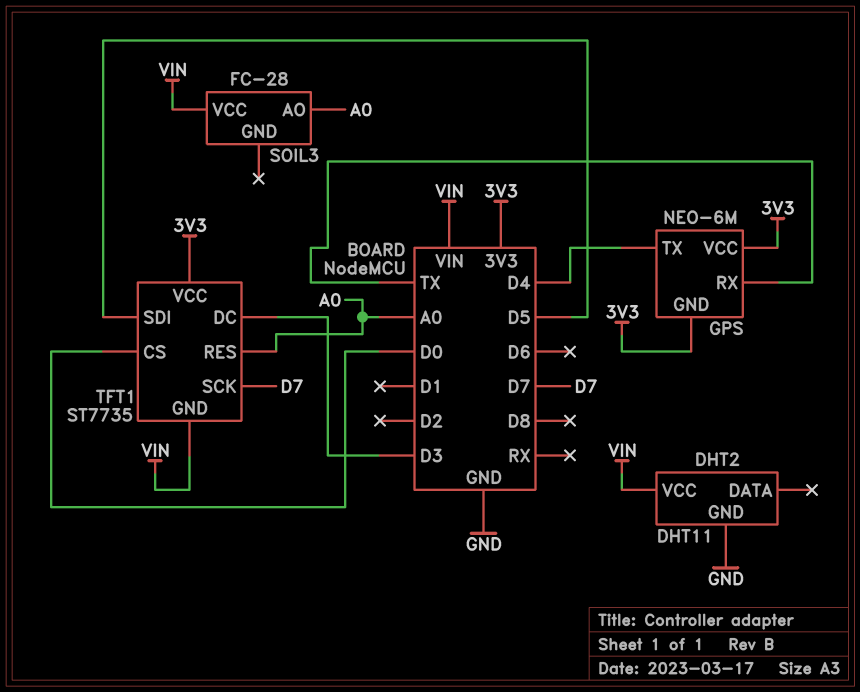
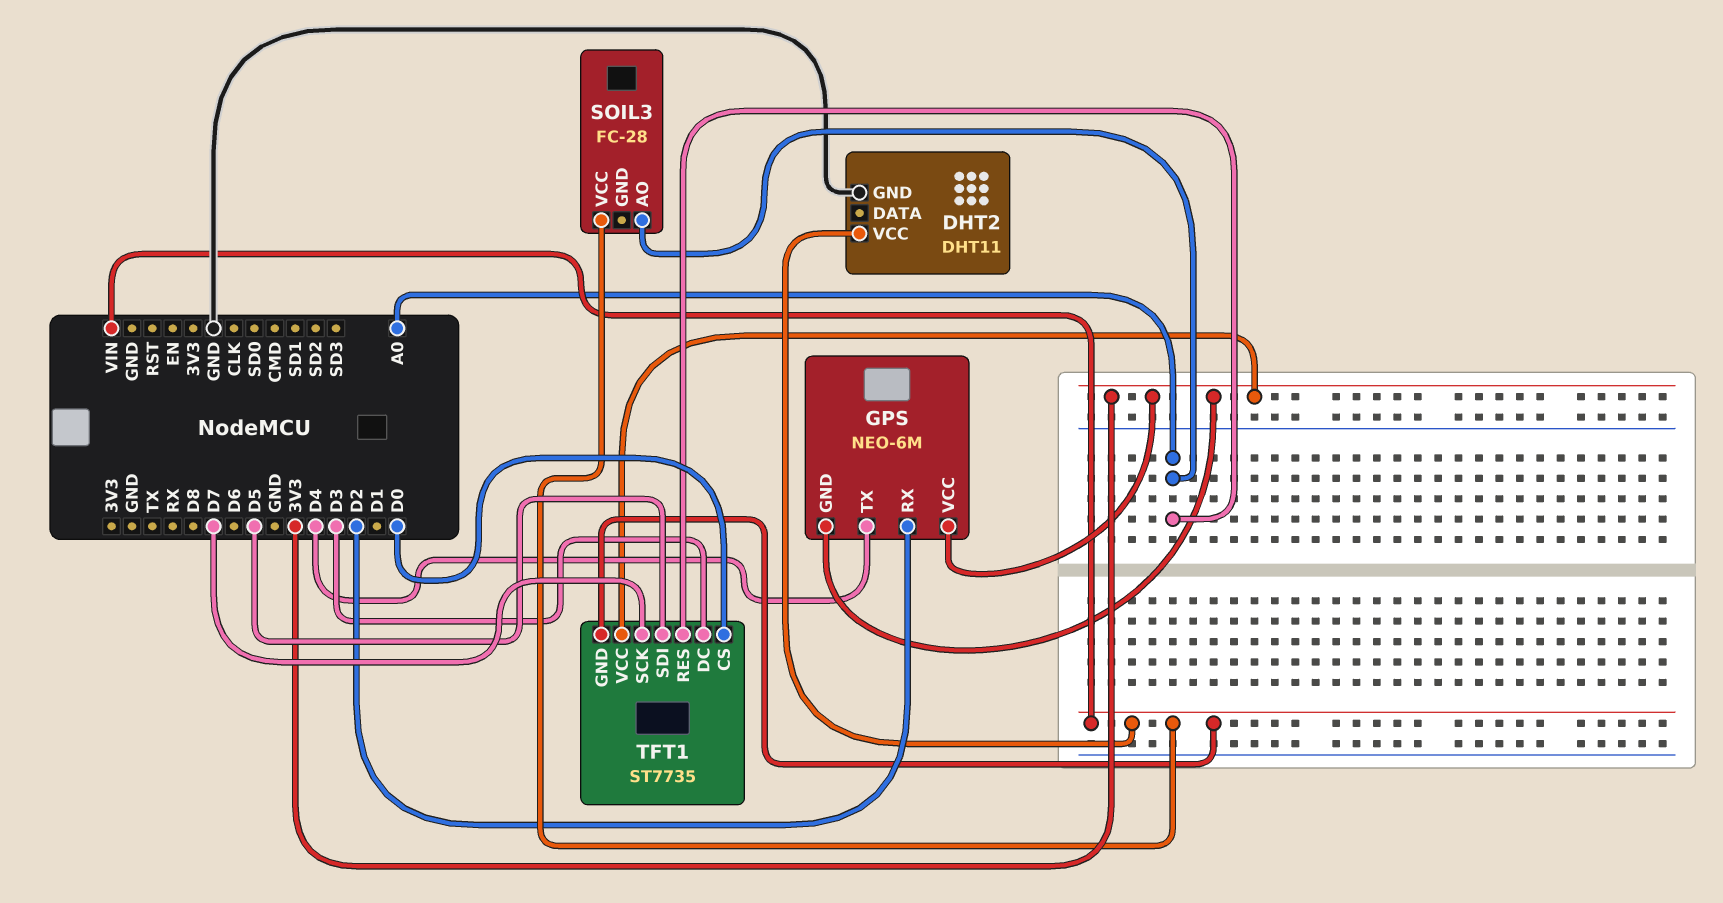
GPS pin RX: TX -> D2

